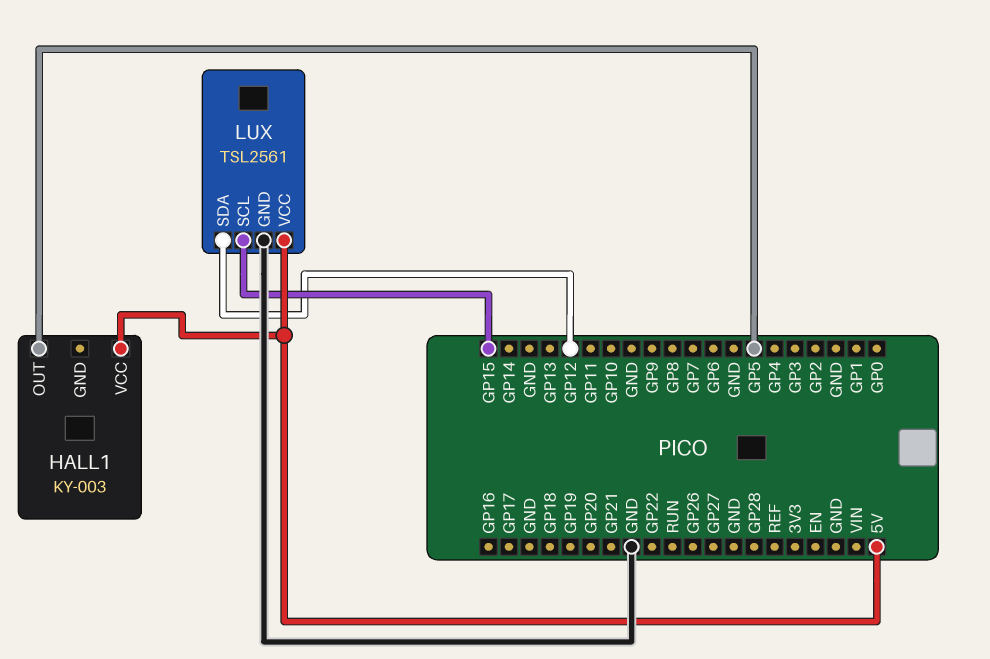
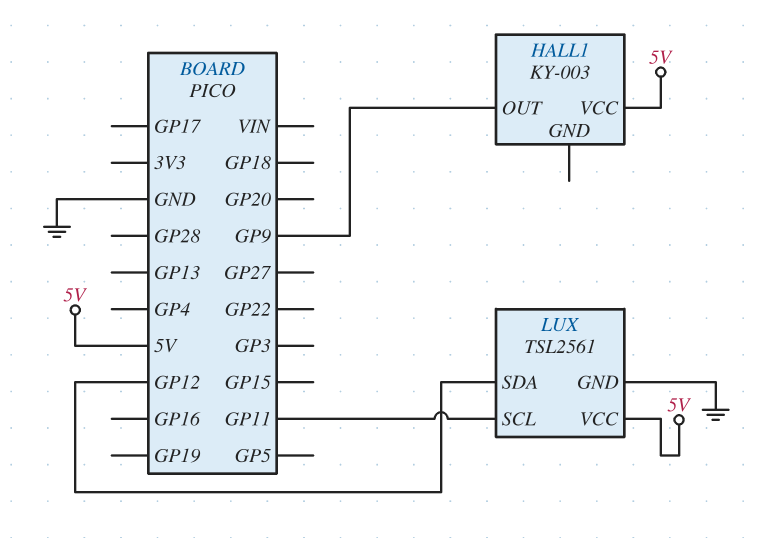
HALL1 pin OUT: GP5 -> GP9
LUX pin SCL: GP15 -> GP11

